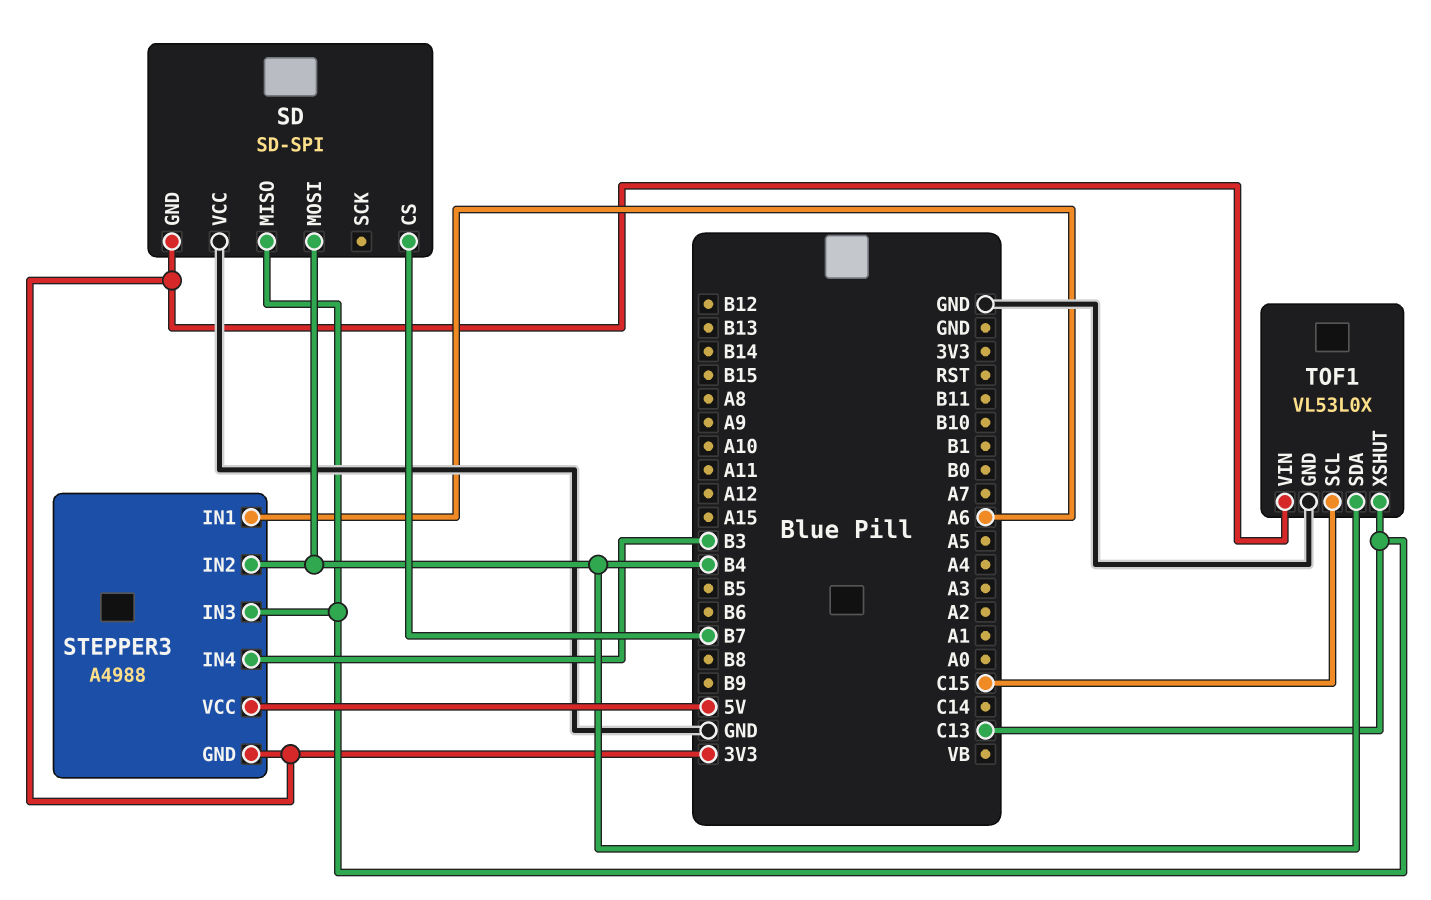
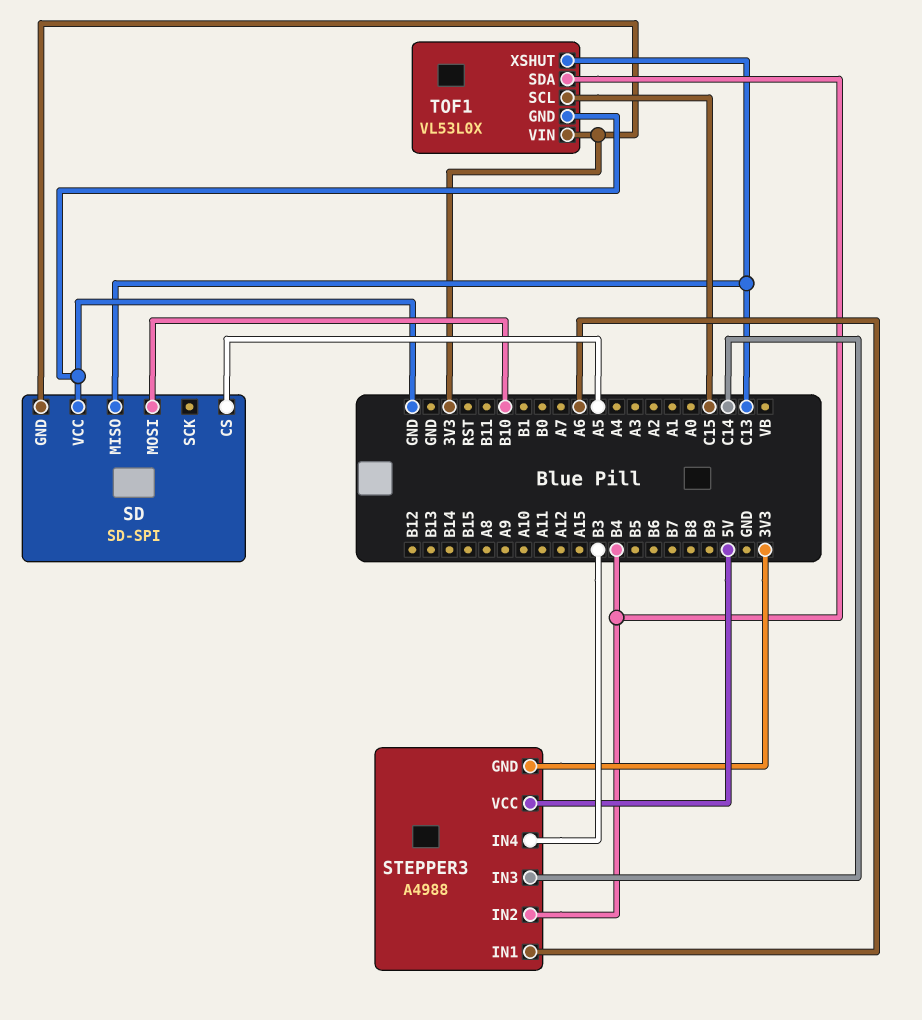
SD pin CS: B7 -> A5
SD pin MOSI: B4 -> B10
STEPPER3 pin IN3: C13 -> C14

